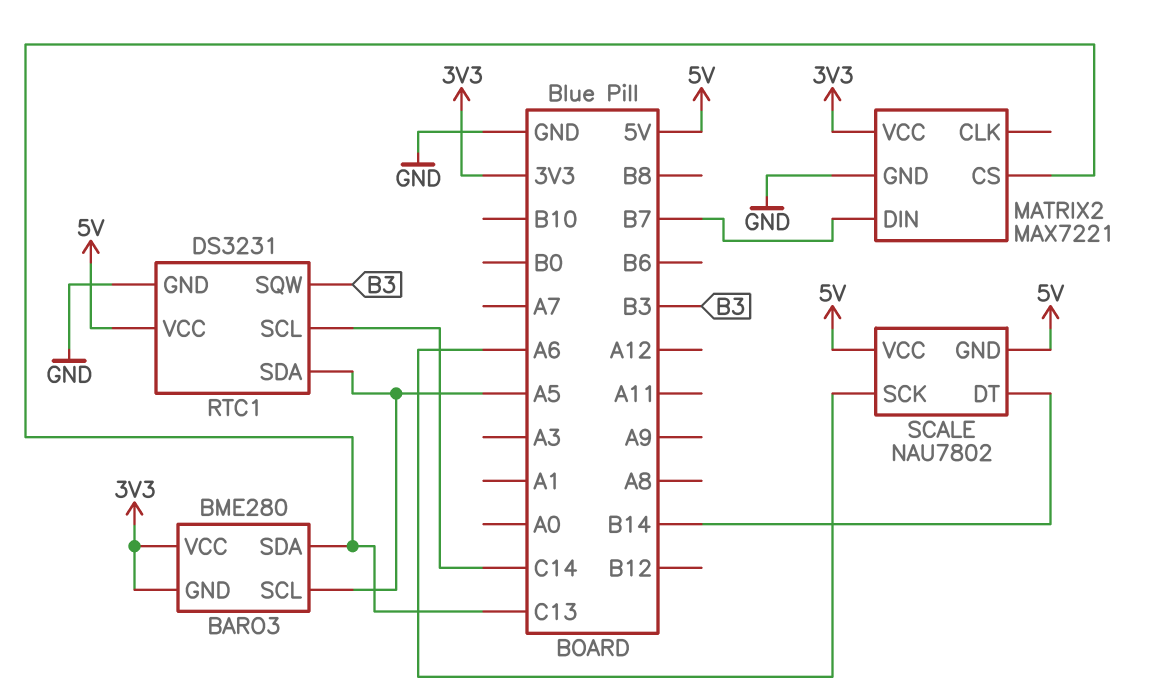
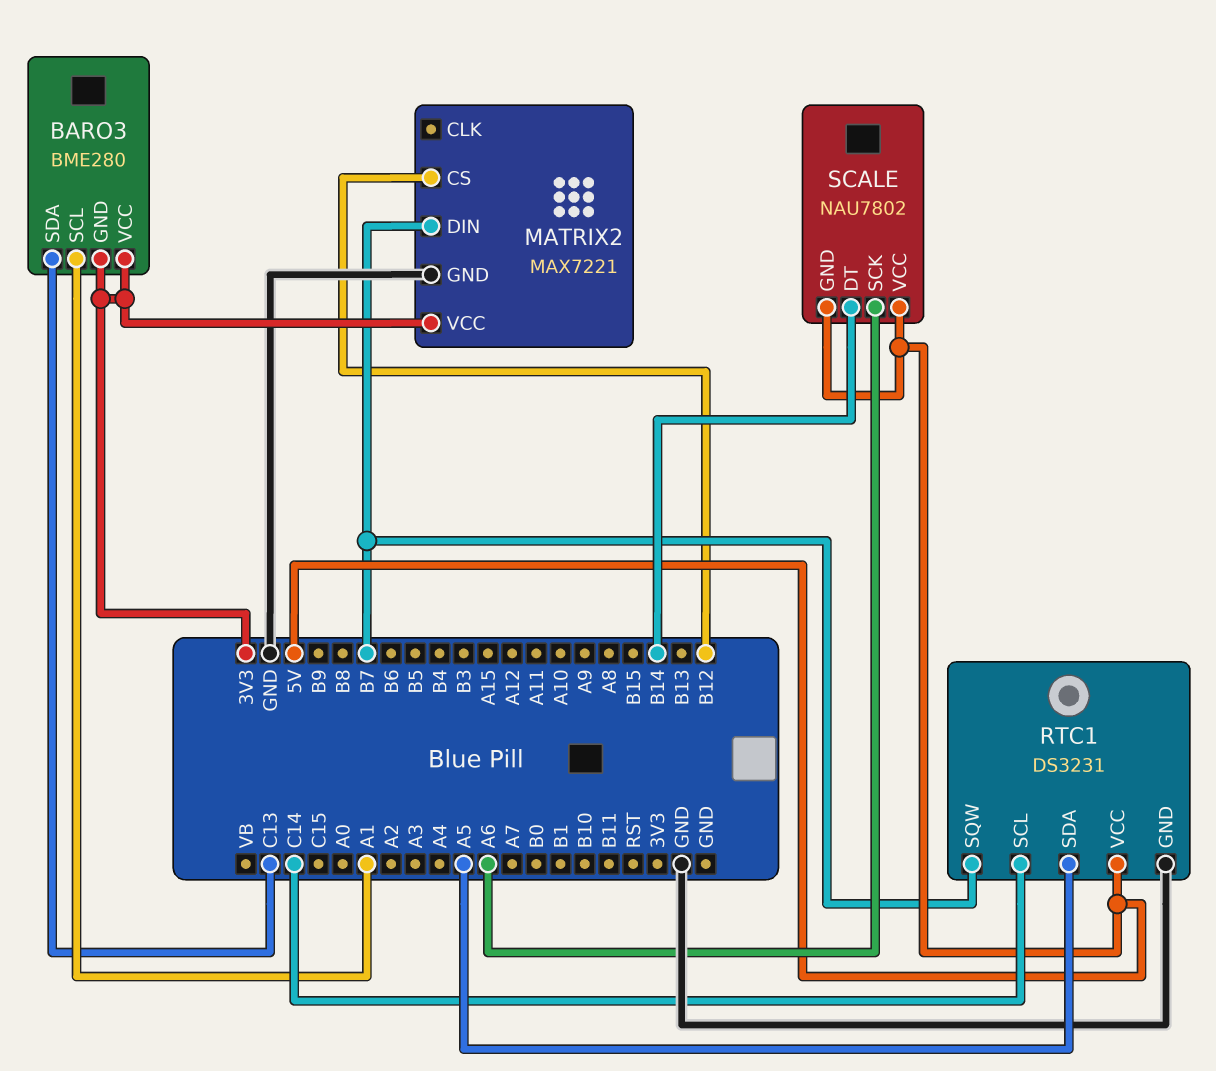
BARO3 pin SCL: A5 -> A1
MATRIX2 pin CS: C13 -> B12
RTC1 pin SQW: B3 -> B7

